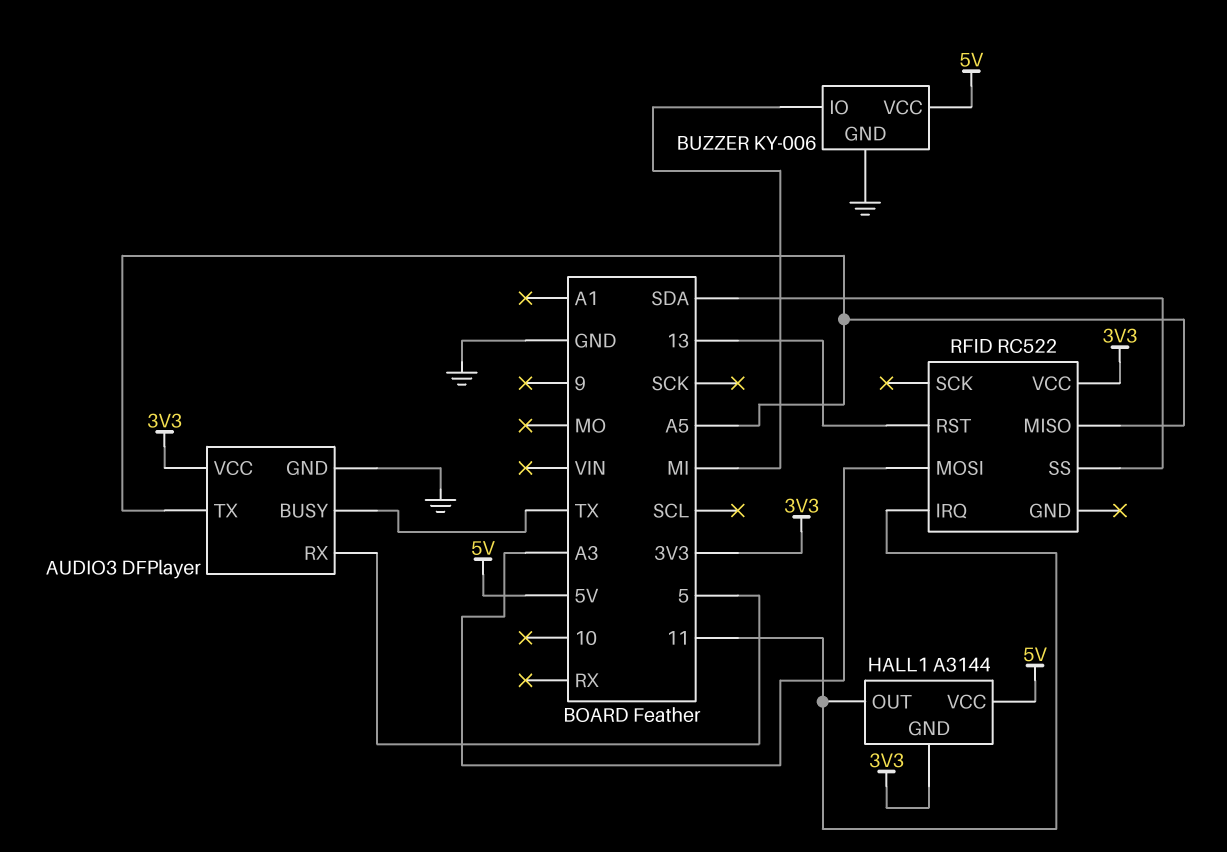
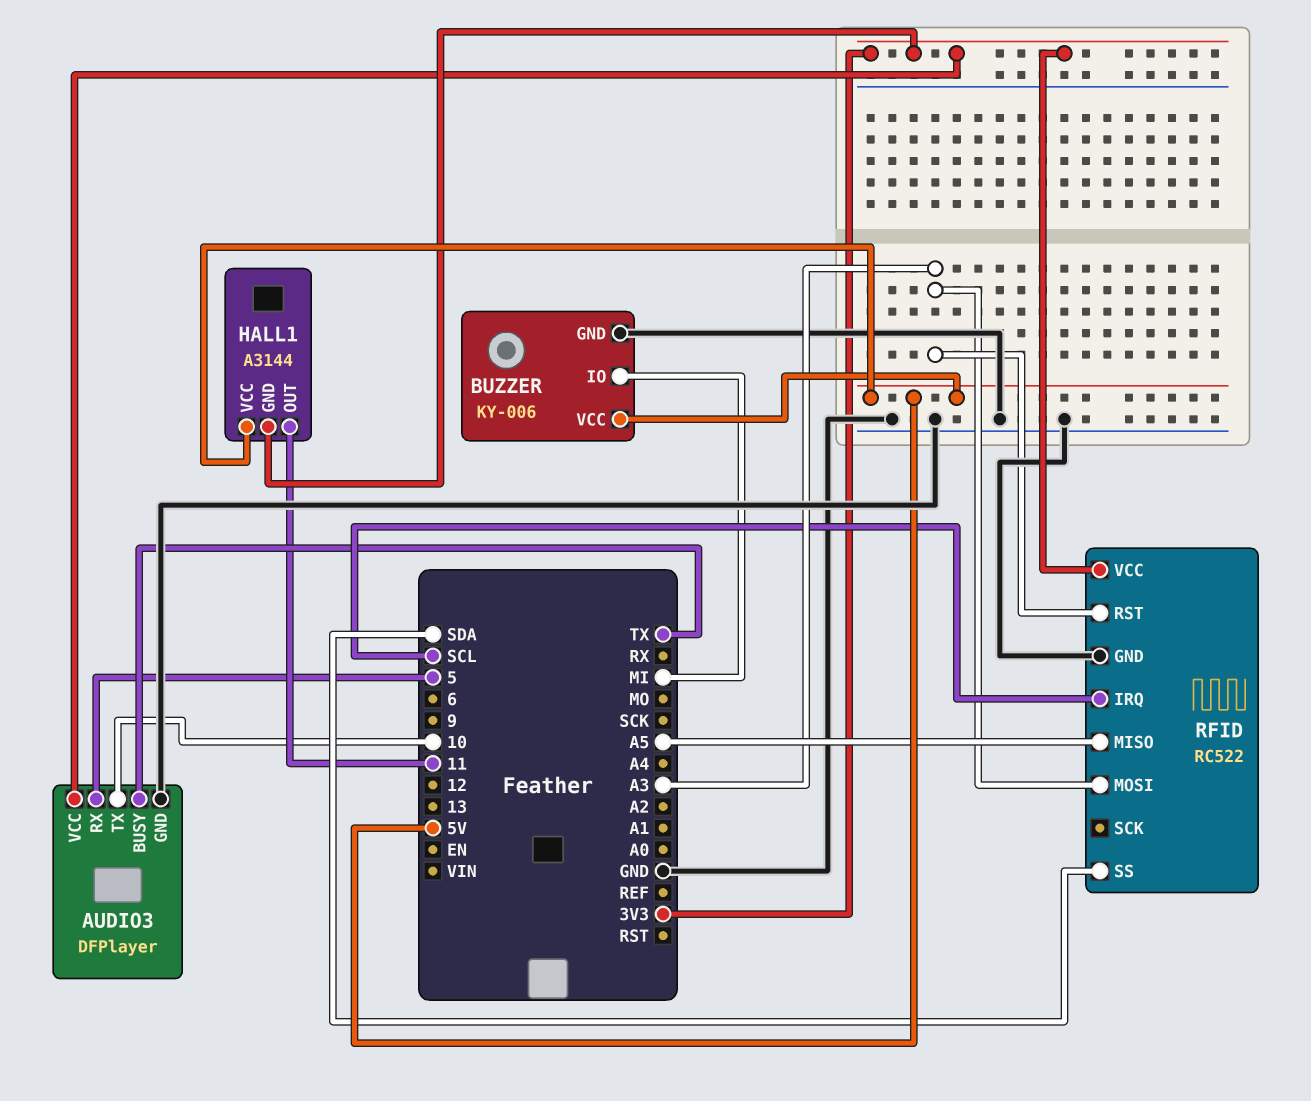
AUDIO3 pin TX: A5 -> 10
RFID pin GND: none -> GND
RFID pin IRQ: 11 -> SCL
RFID pin RST: 13 -> A3

